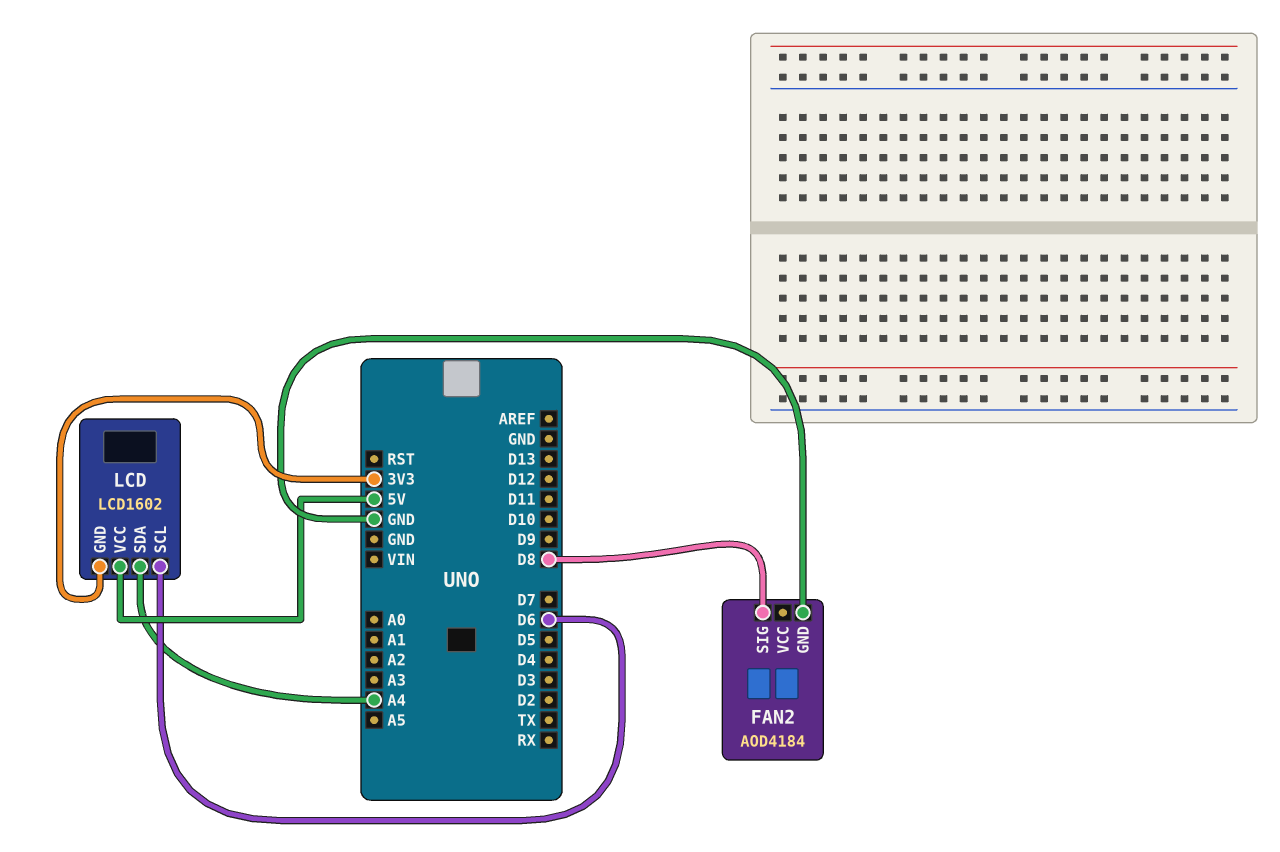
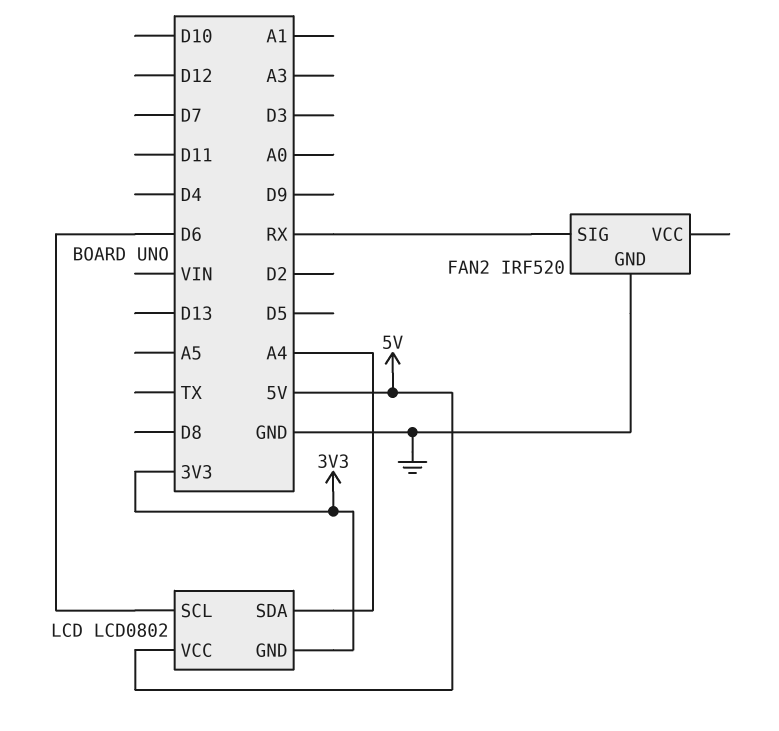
FAN2: AOD4184 -> IRF520
FAN2 pin SIG: D8 -> RX
LCD: LCD1602 -> LCD0802

